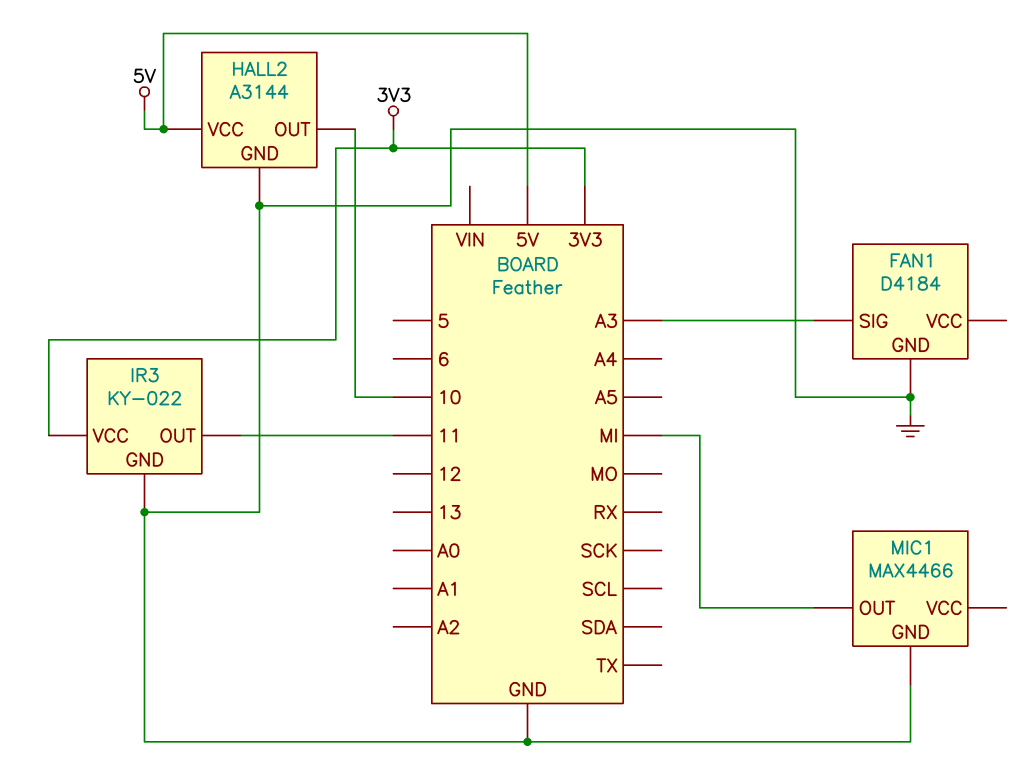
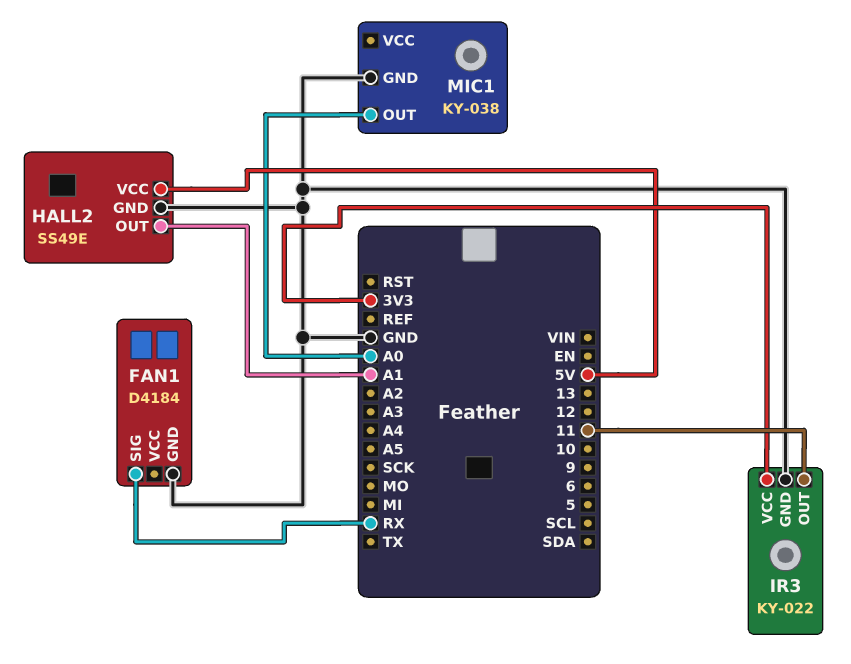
FAN1 pin SIG: A3 -> RX
HALL2: A3144 -> SS49E
HALL2 pin OUT: 10 -> A1
MIC1: MAX4466 -> KY-038
MIC1 pin OUT: MI -> A0

